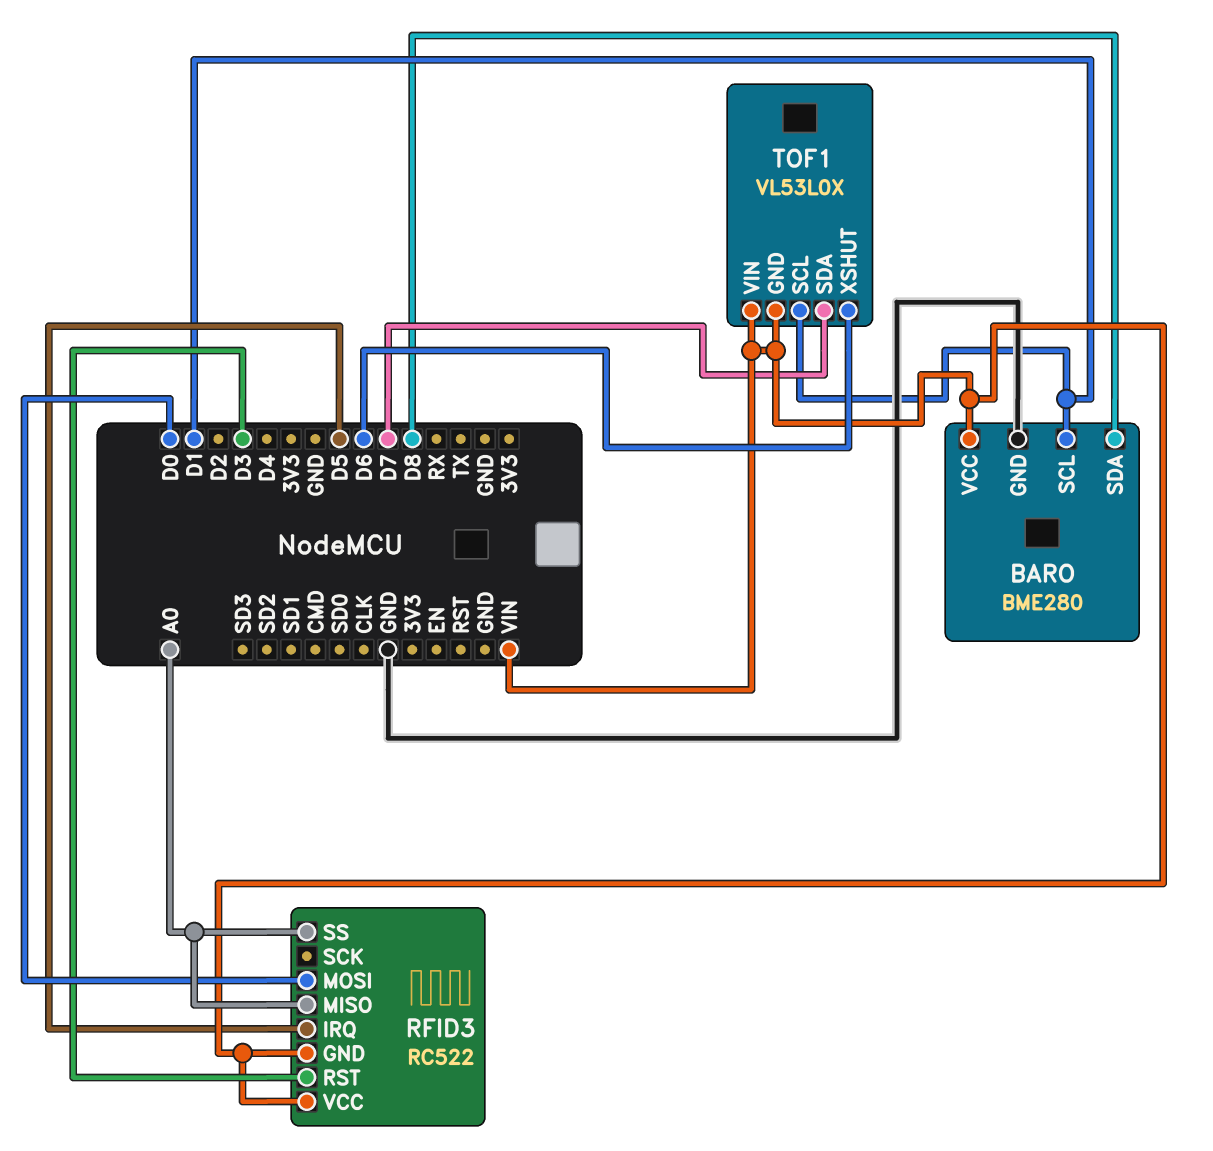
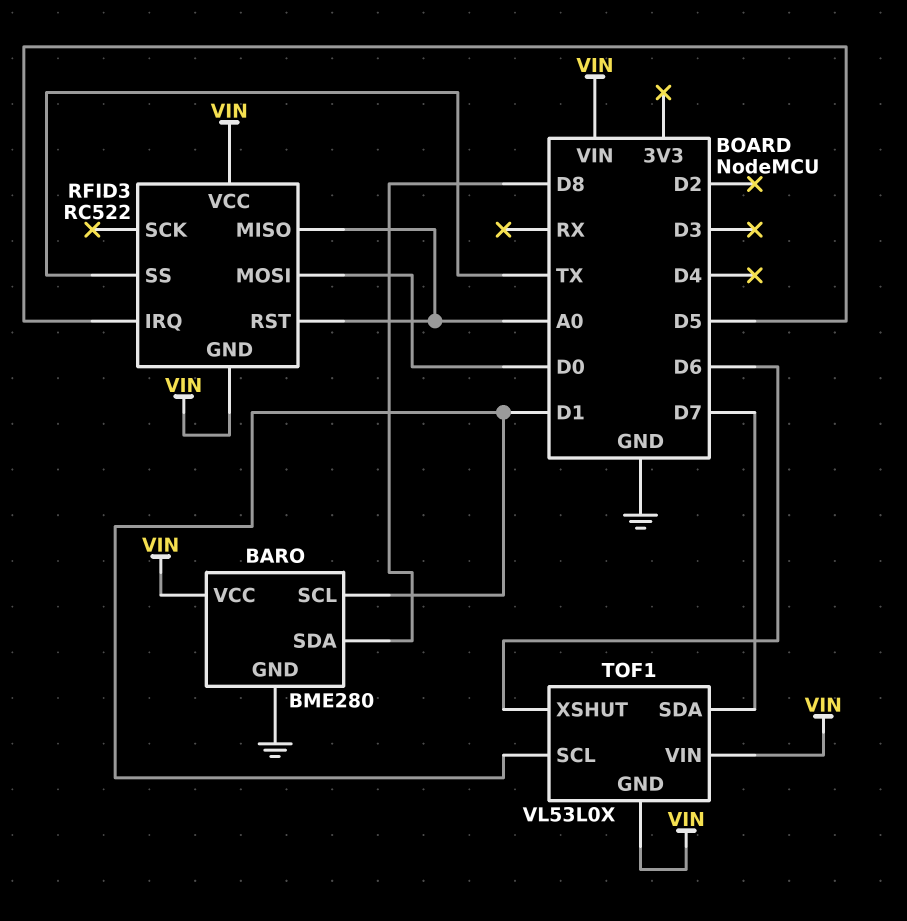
RFID3 pin RST: D3 -> A0
RFID3 pin SS: A0 -> TX

